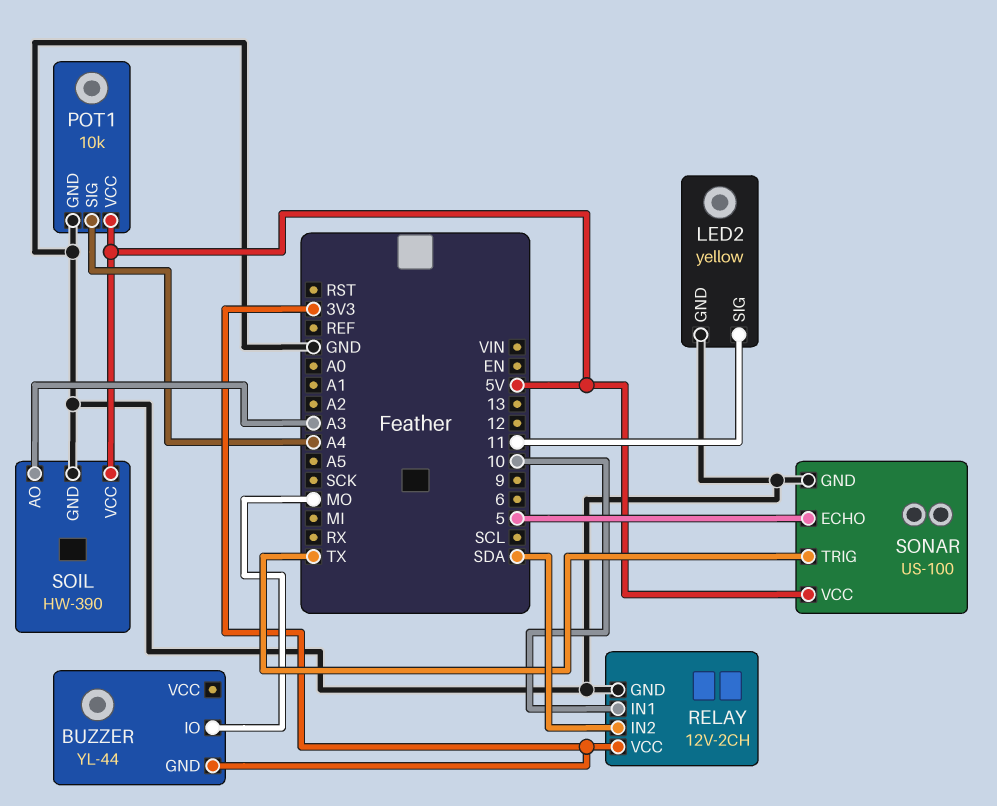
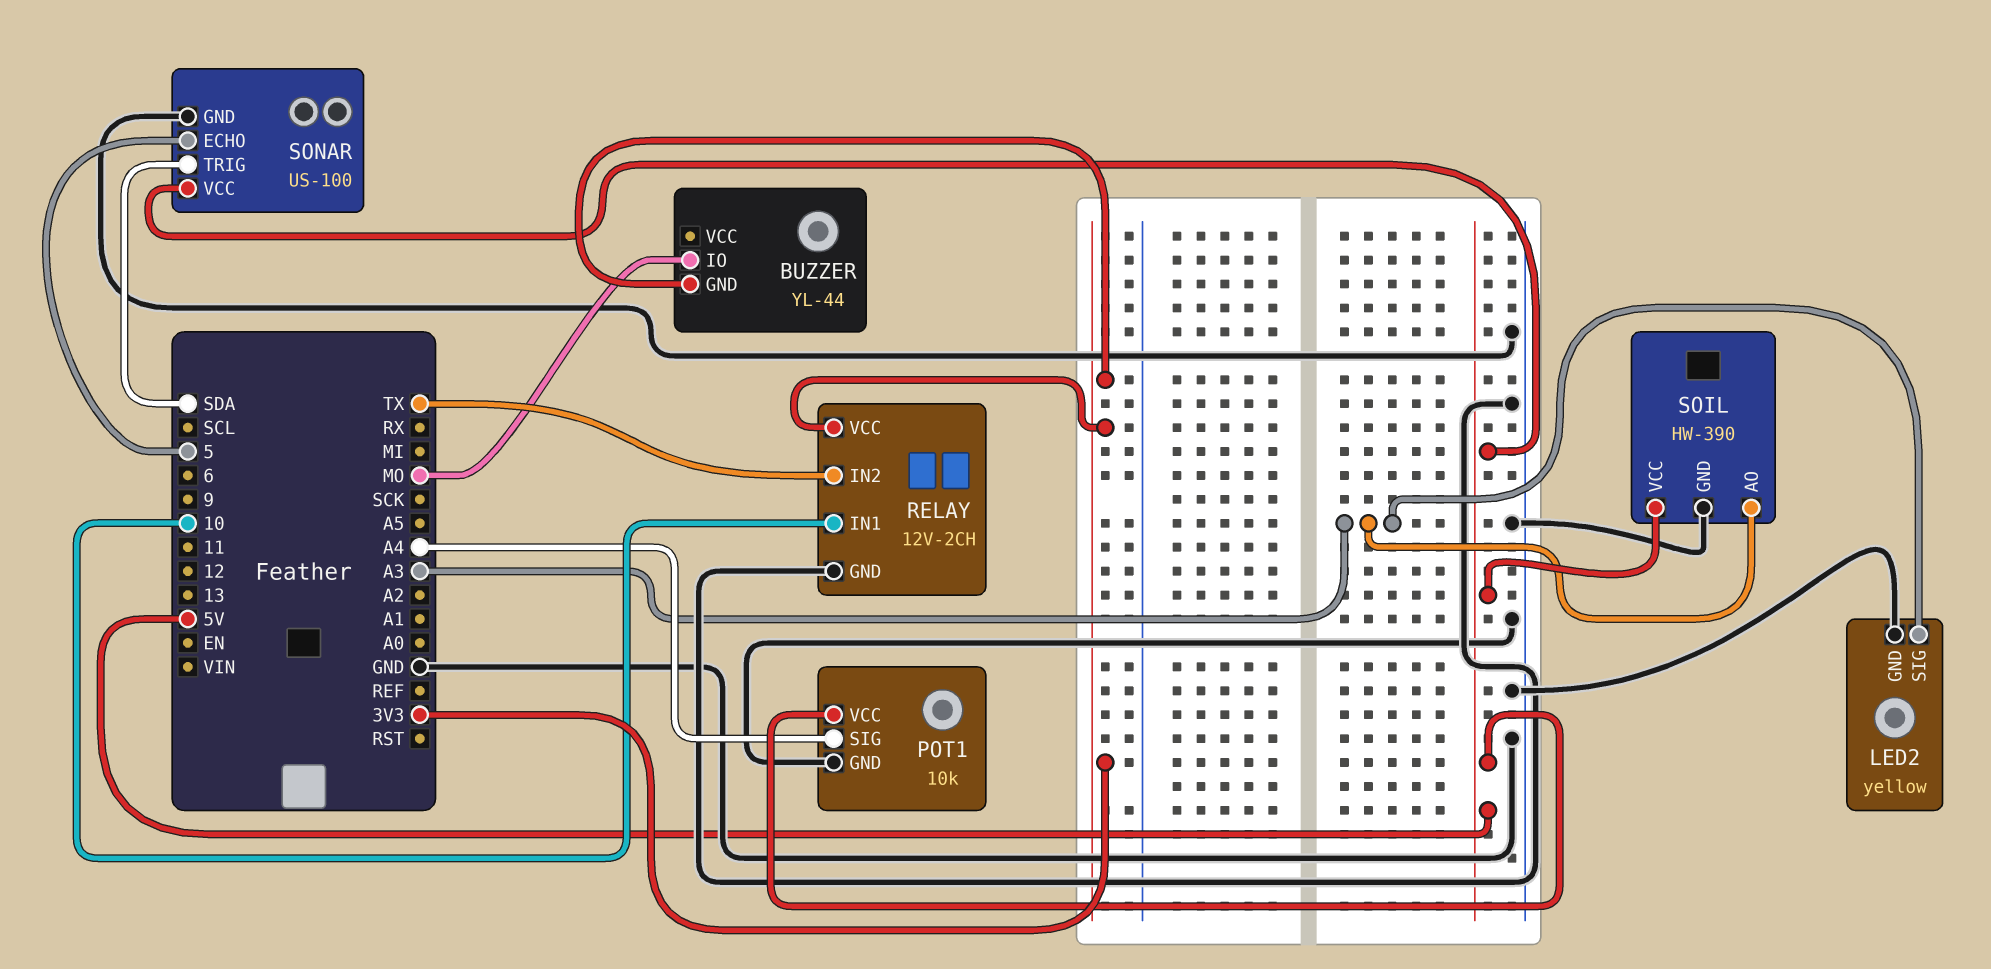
LED2 pin SIG: 11 -> A3
RELAY pin IN2: SDA -> TX
SONAR pin TRIG: TX -> SDA

